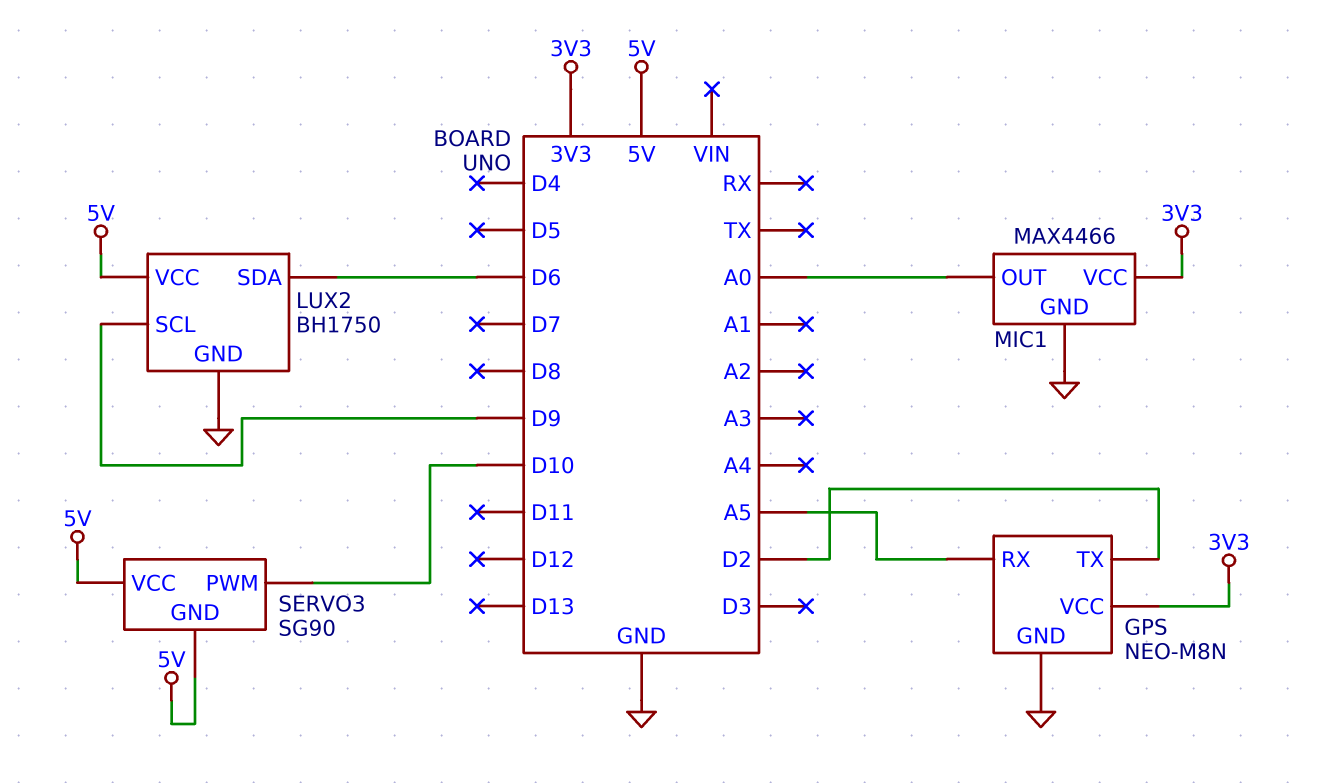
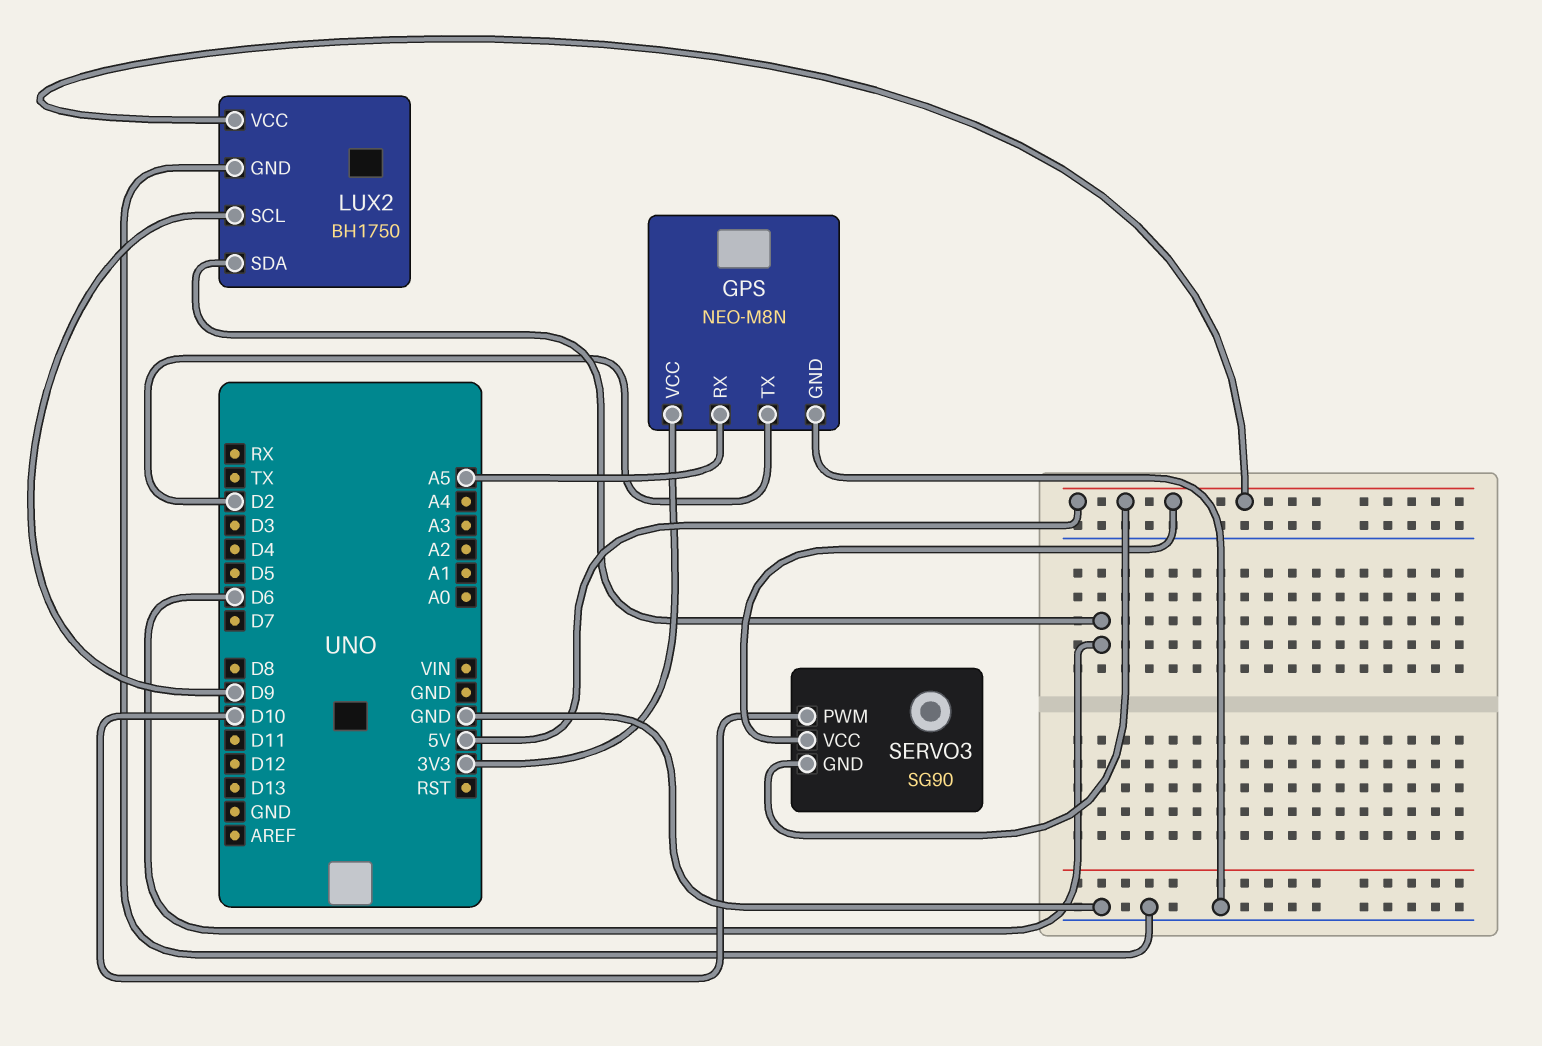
MIC1: MAX4466 -> none
MIC1 pin GND: GND -> none
MIC1 pin OUT: A0 -> none
MIC1 pin VCC: 3V3 -> none

